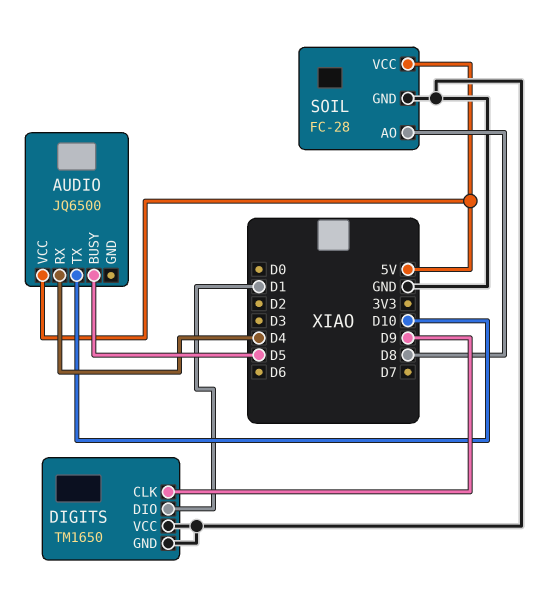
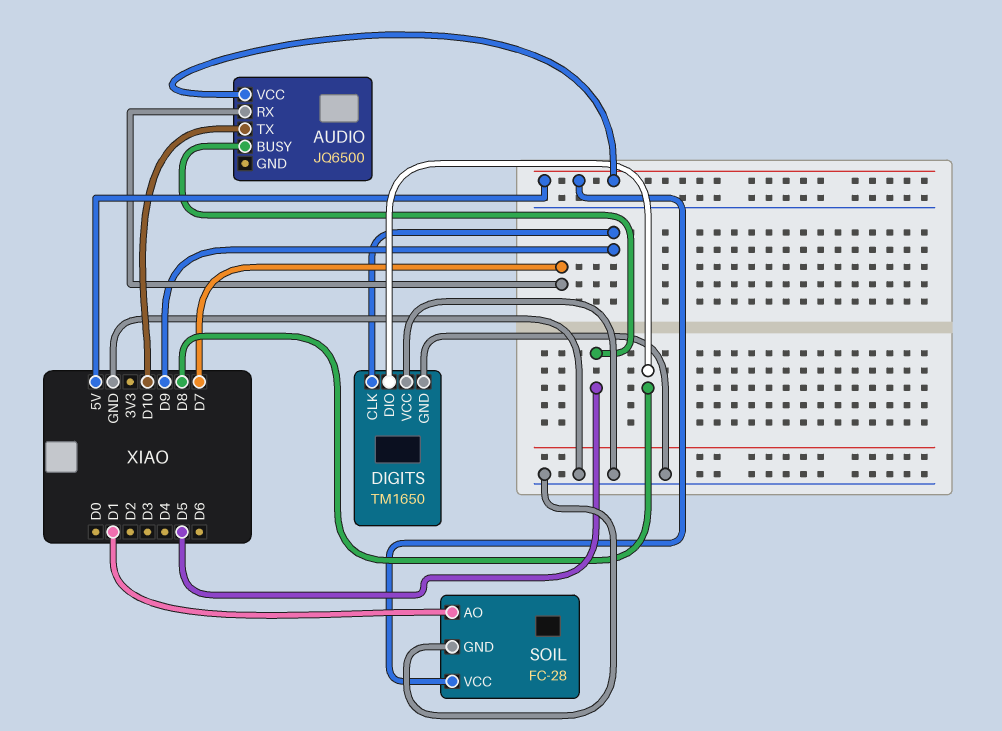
AUDIO pin RX: D4 -> D7
DIGITS pin DIO: D1 -> D8
SOIL pin AO: D8 -> D1

